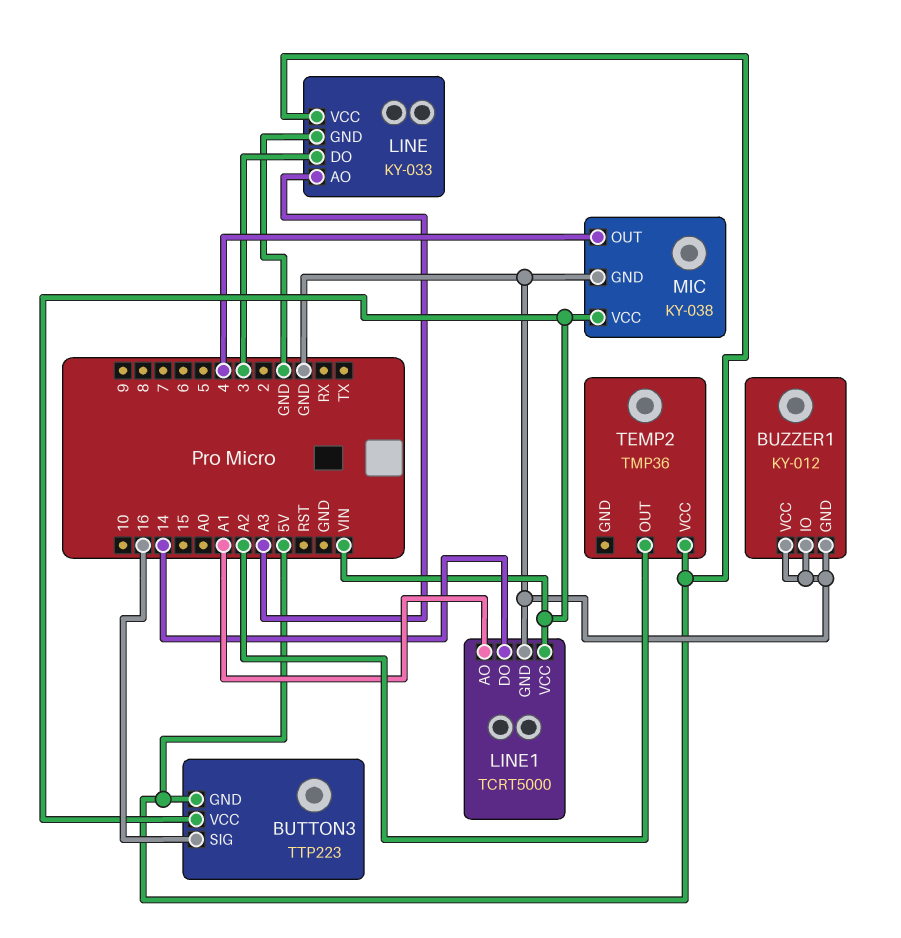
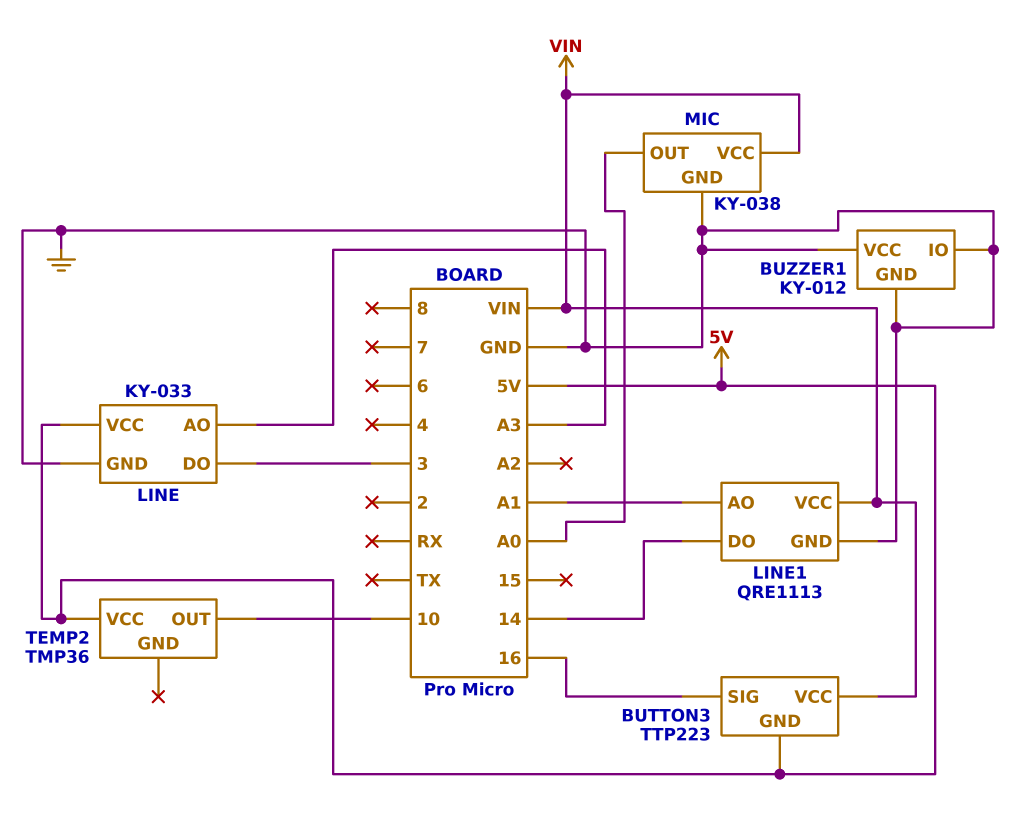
LINE1: TCRT5000 -> QRE1113
MIC pin OUT: 4 -> A0
TEMP2 pin OUT: A2 -> 10

